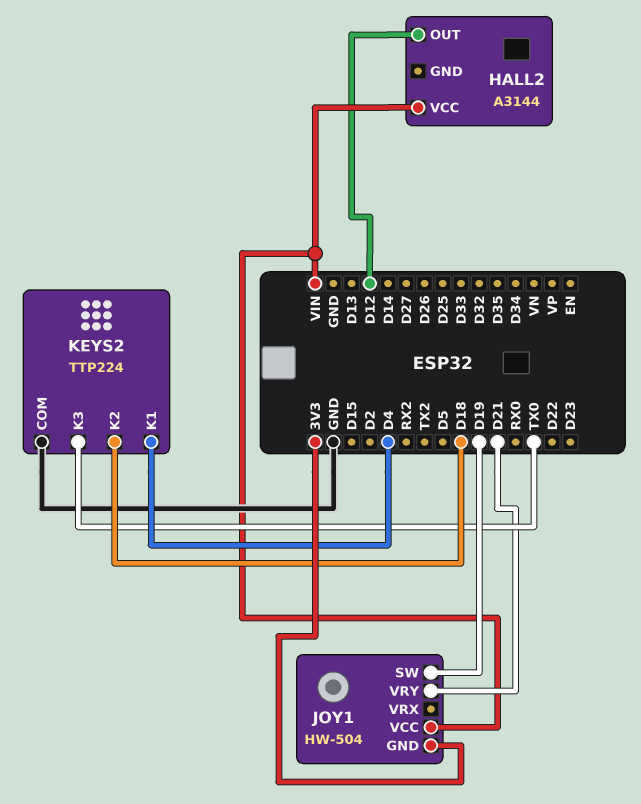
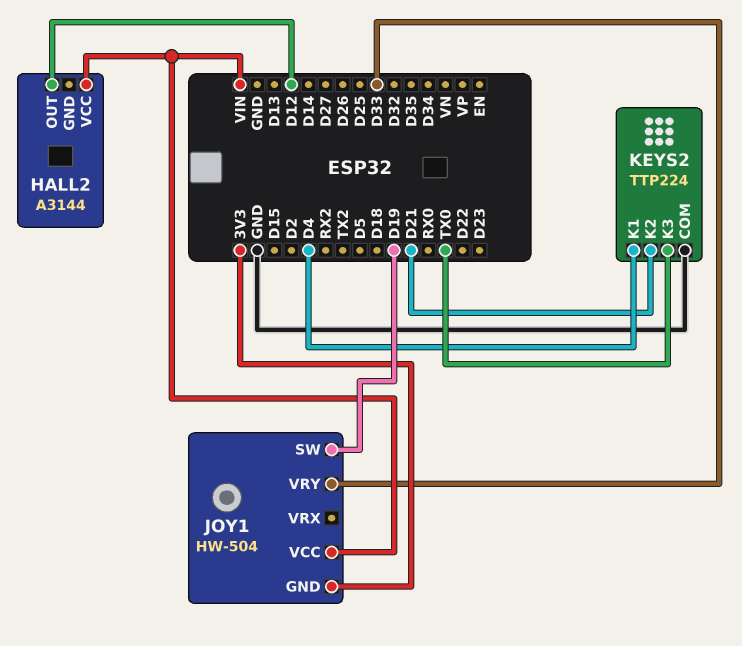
JOY1 pin VRY: D21 -> D33
KEYS2 pin K2: D18 -> D21

